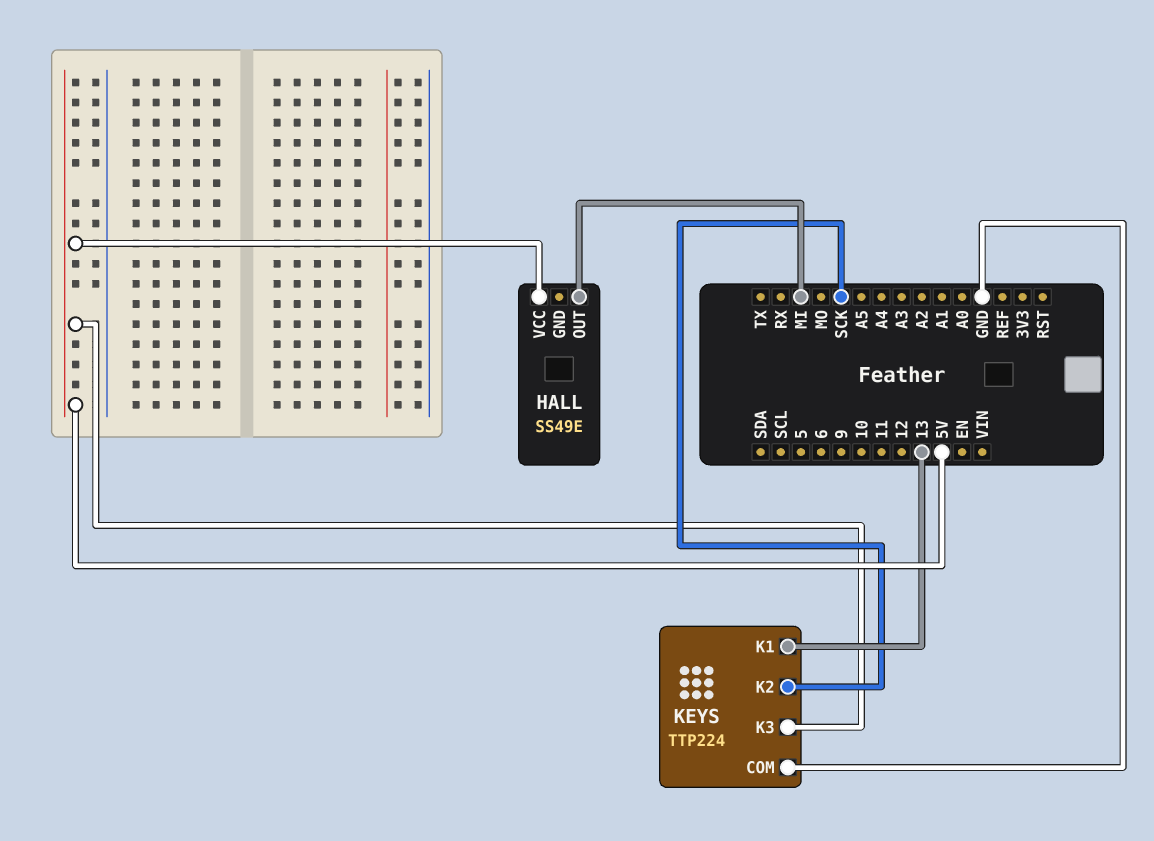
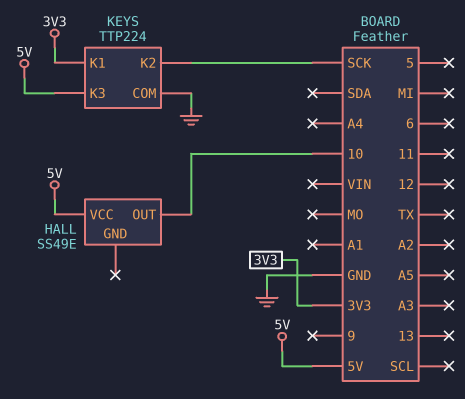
HALL pin OUT: MI -> 10
KEYS pin K1: 13 -> 3V3

